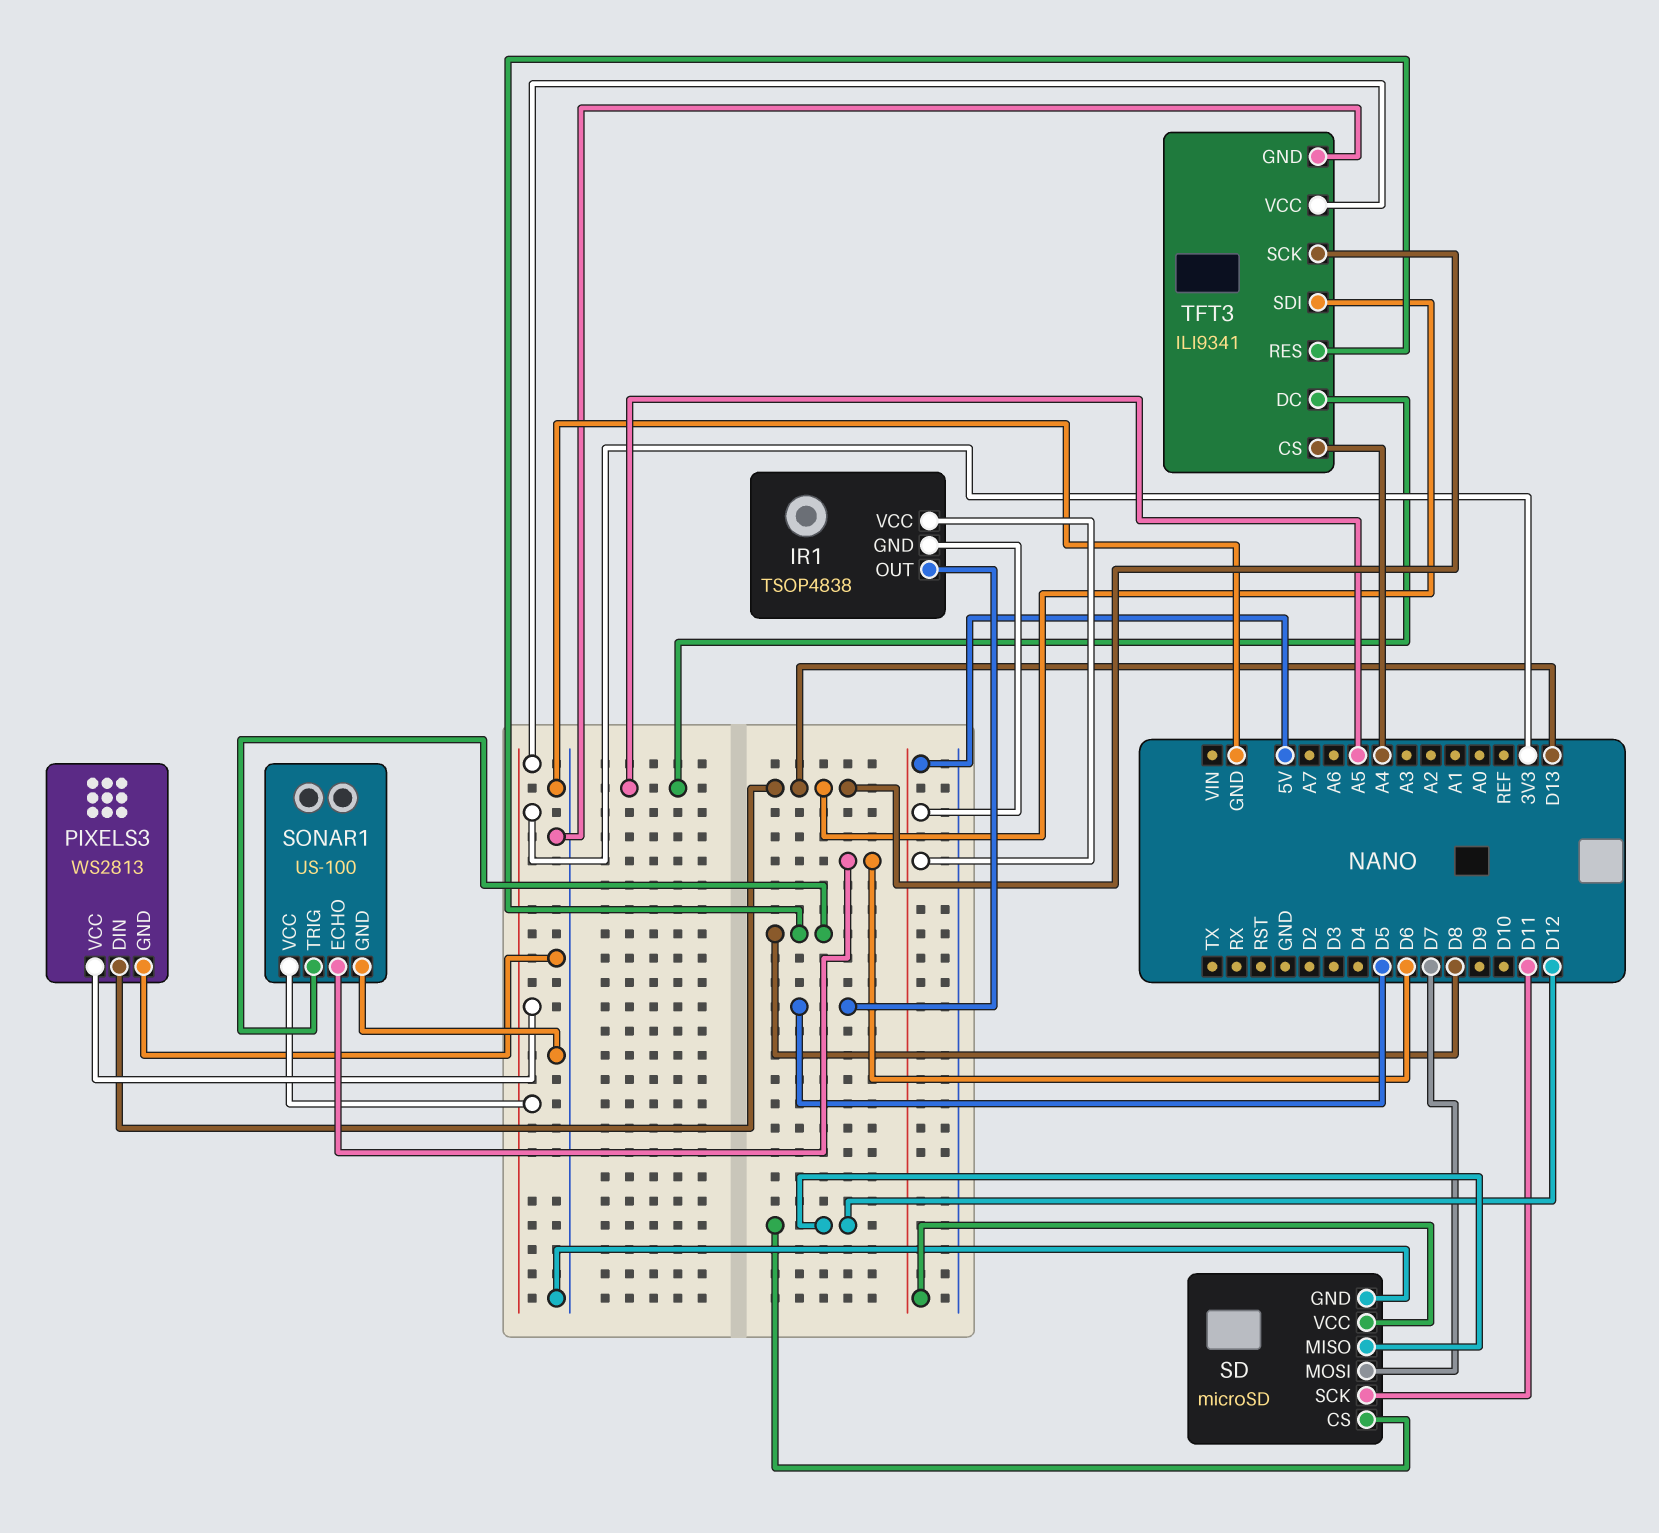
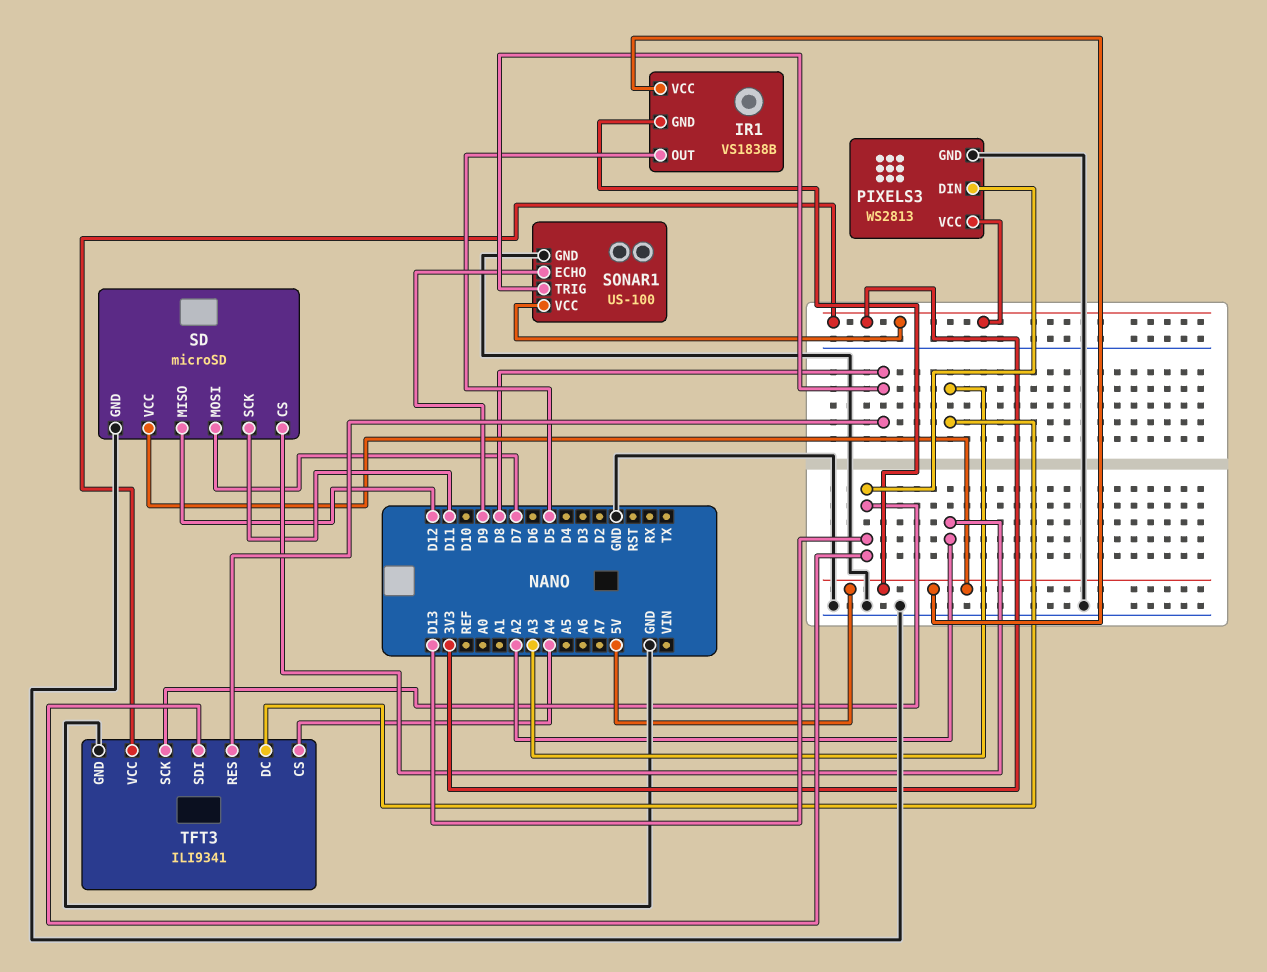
IR1: TSOP4838 -> VS1838B
SD pin CS: D12 -> A2
SONAR1 pin ECHO: D6 -> D9
TFT3 pin DC: A5 -> A3

